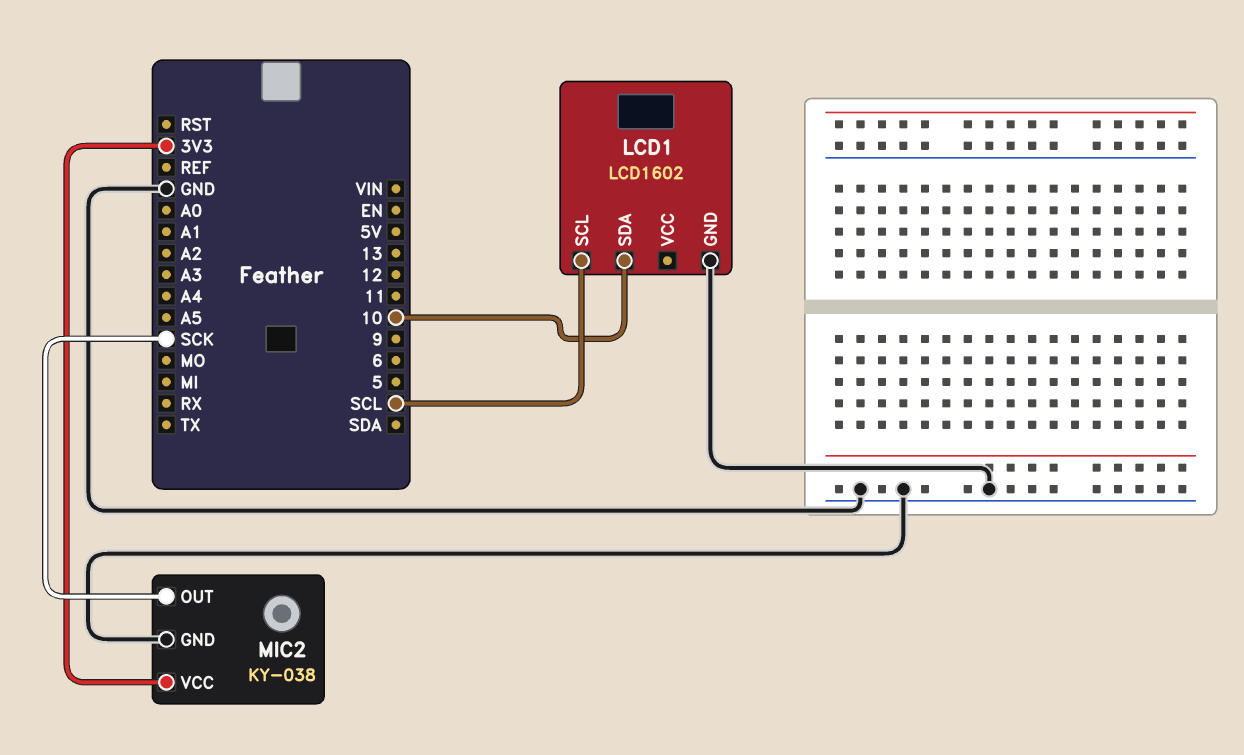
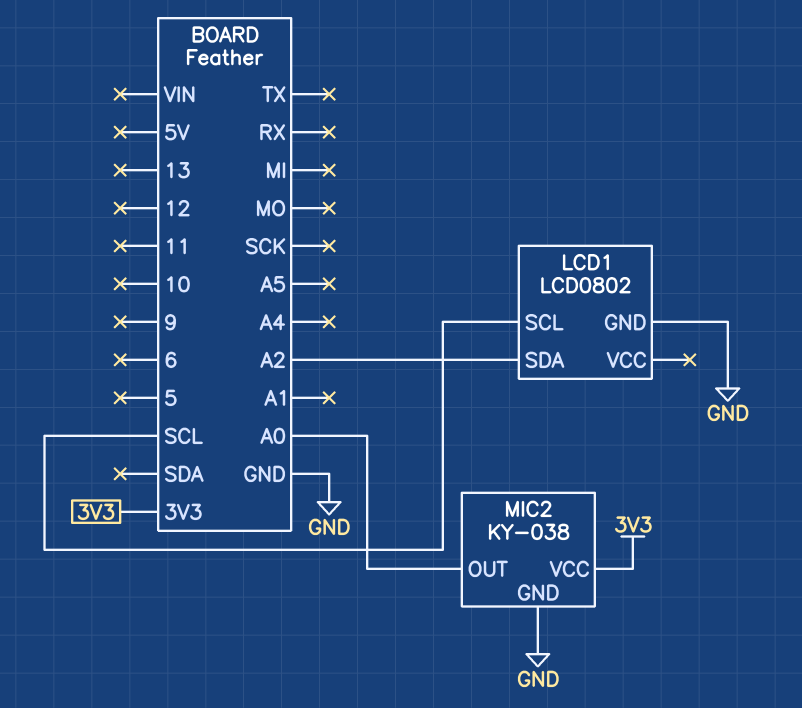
LCD1: LCD1602 -> LCD0802
LCD1 pin SDA: 10 -> A2
MIC2 pin OUT: SCK -> A0

